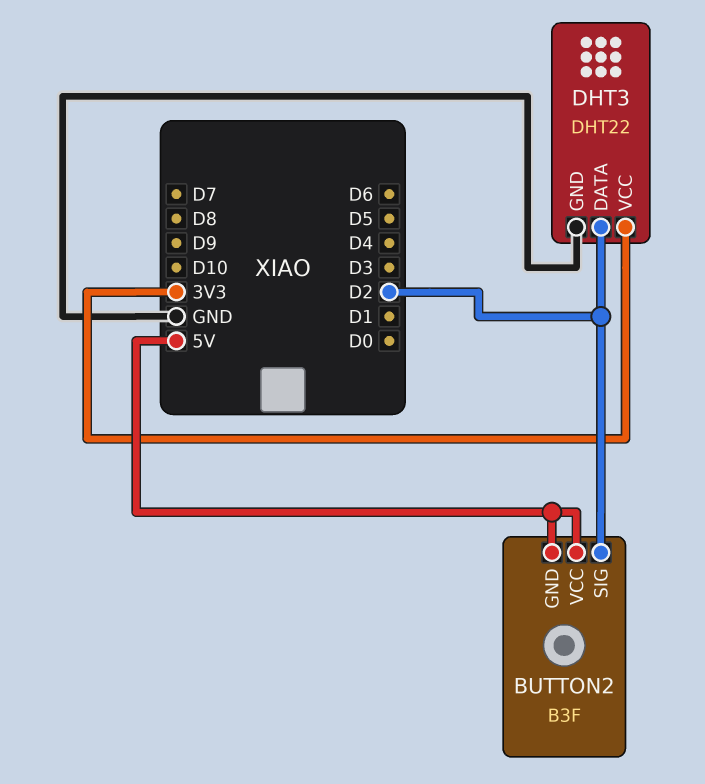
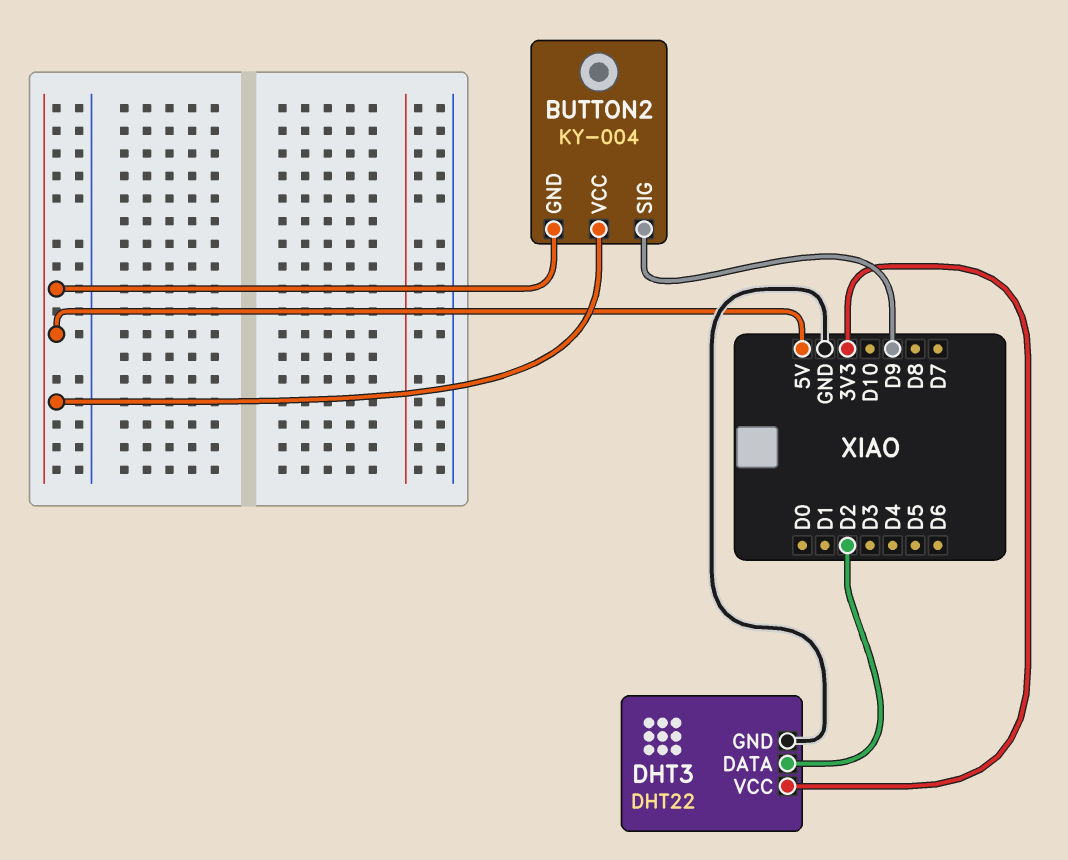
BUTTON2: B3F -> KY-004
BUTTON2 pin SIG: D2 -> D9

